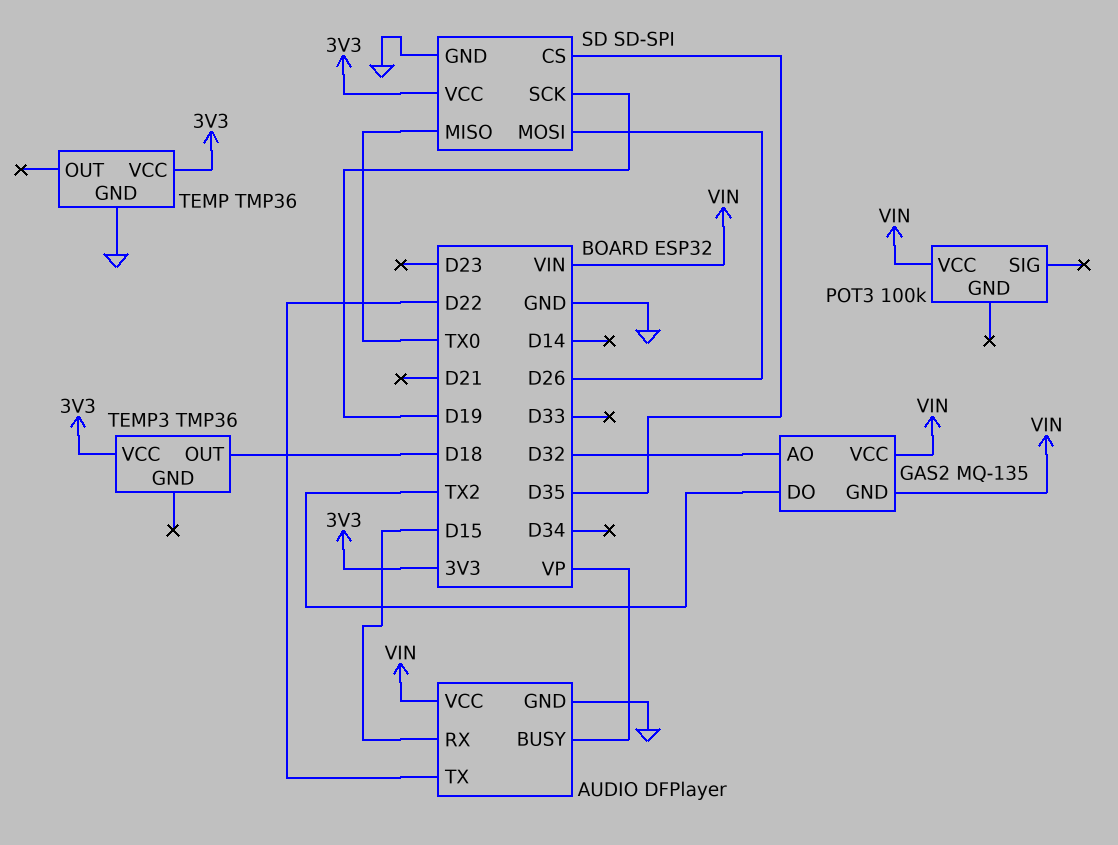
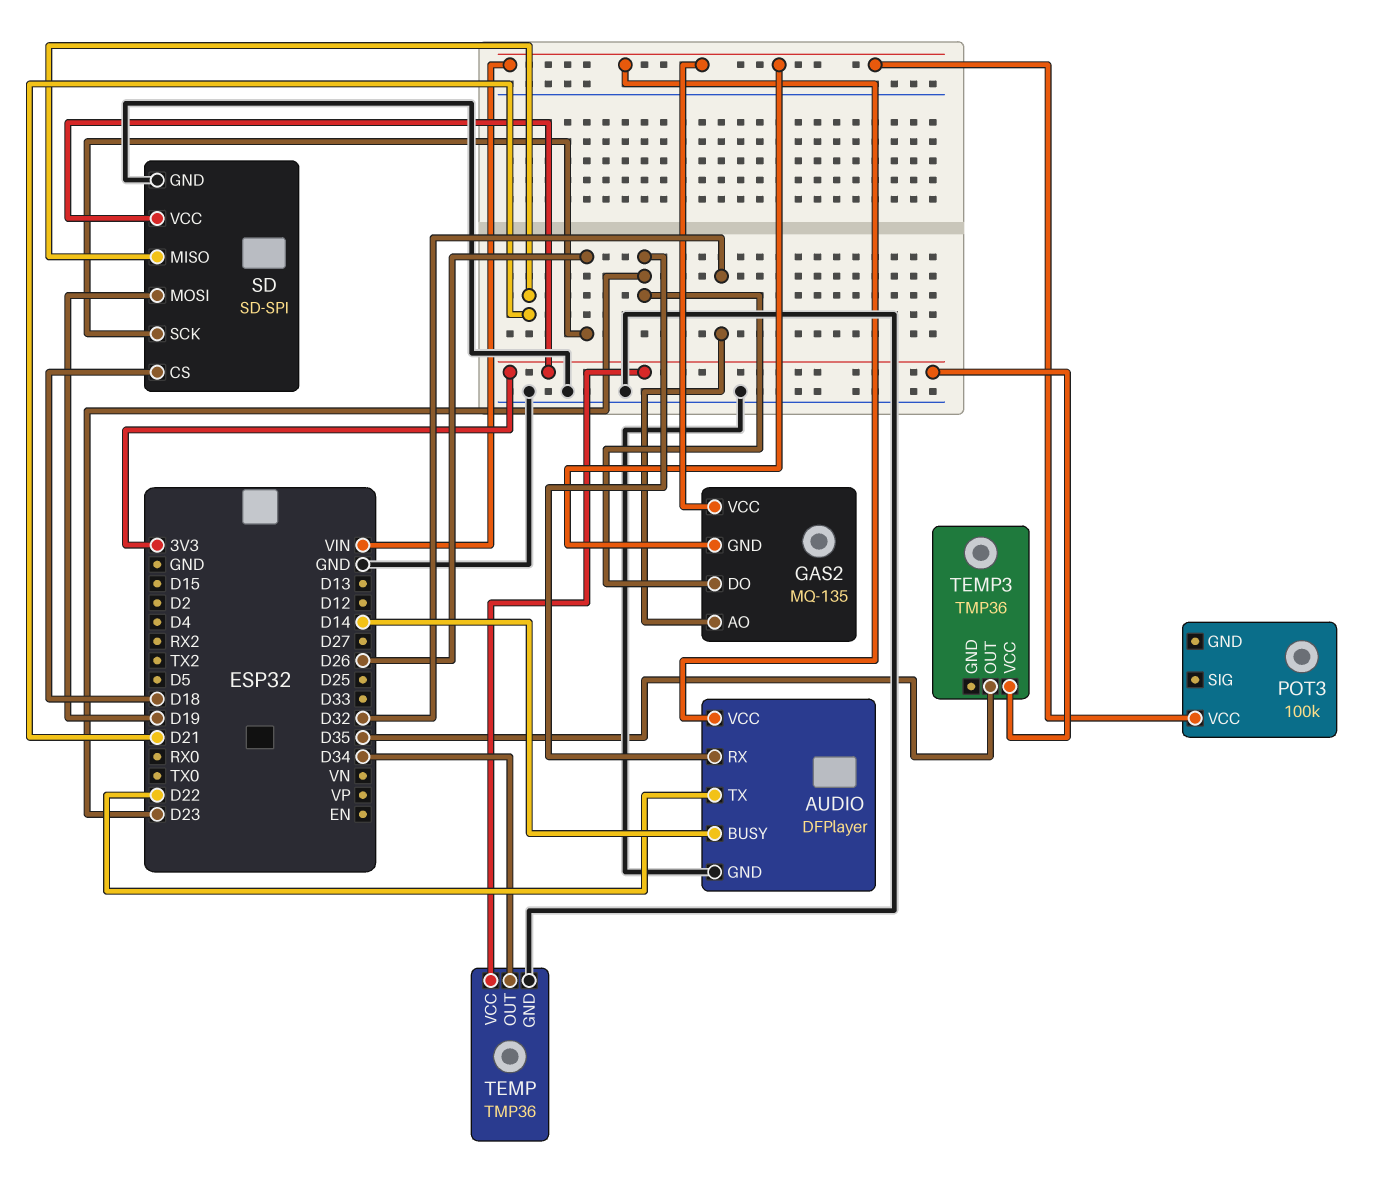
AUDIO pin BUSY: VP -> D14
AUDIO pin RX: D15 -> D23
GAS2 pin DO: TX2 -> D23
SD pin CS: D35 -> D18
SD pin MISO: TX0 -> D21
SD pin MOSI: D26 -> D19
SD pin SCK: D19 -> D26
TEMP pin OUT: none -> D34
TEMP3 pin OUT: D18 -> D35

